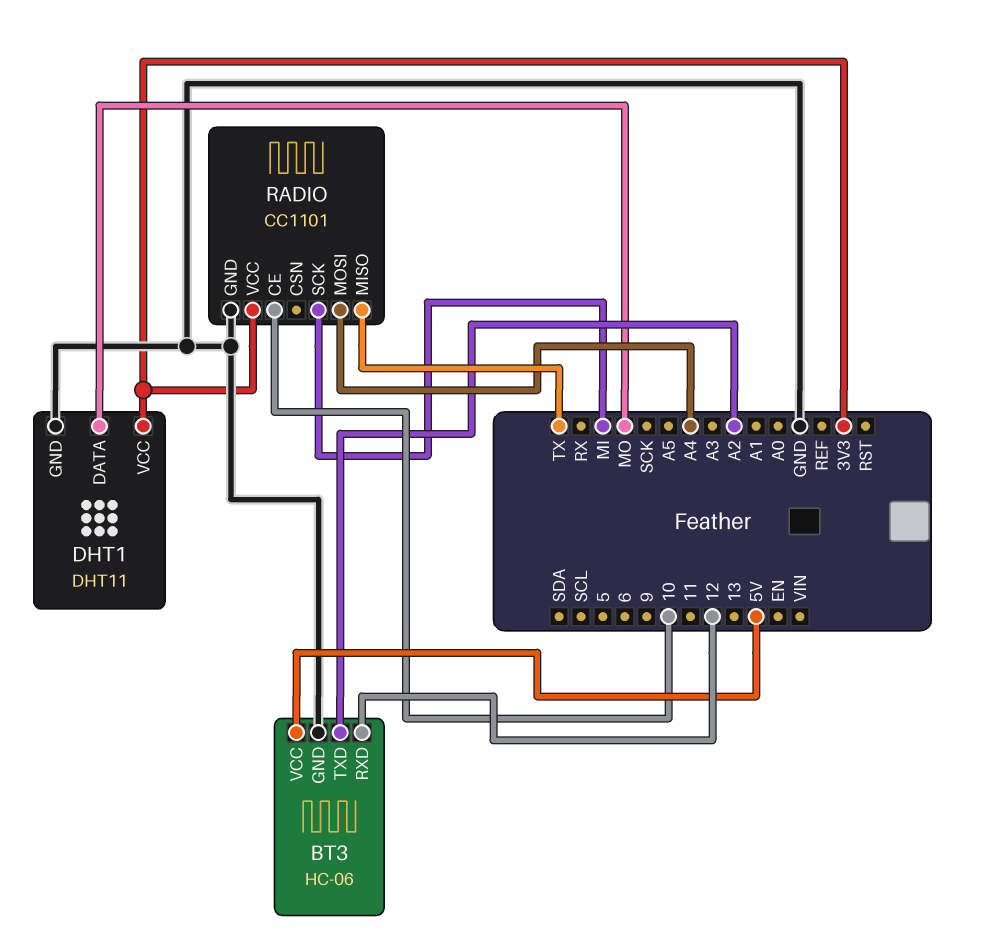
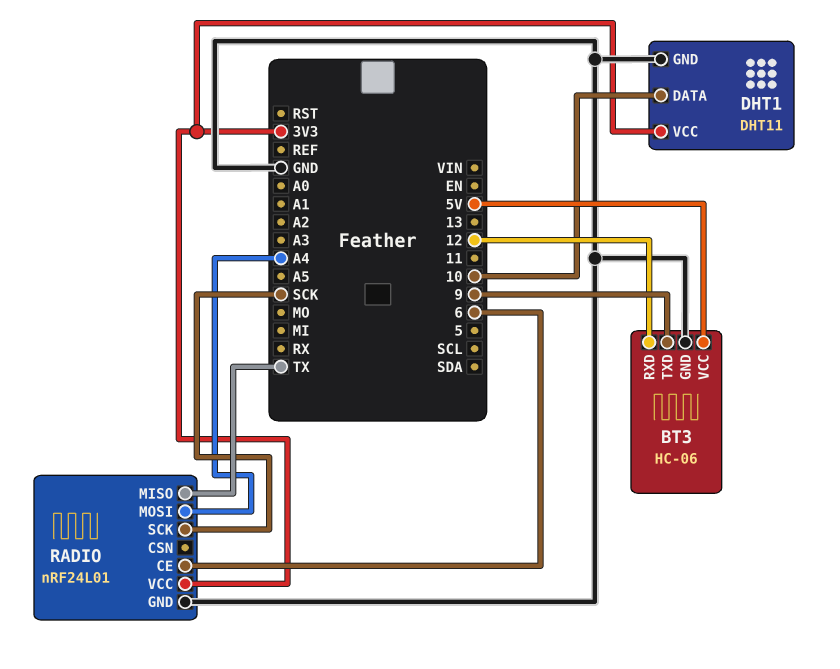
BT3 pin TXD: A2 -> 9
DHT1 pin DATA: MO -> 10
RADIO: CC1101 -> nRF24L01
RADIO pin CE: 10 -> 6
RADIO pin SCK: MI -> SCK

